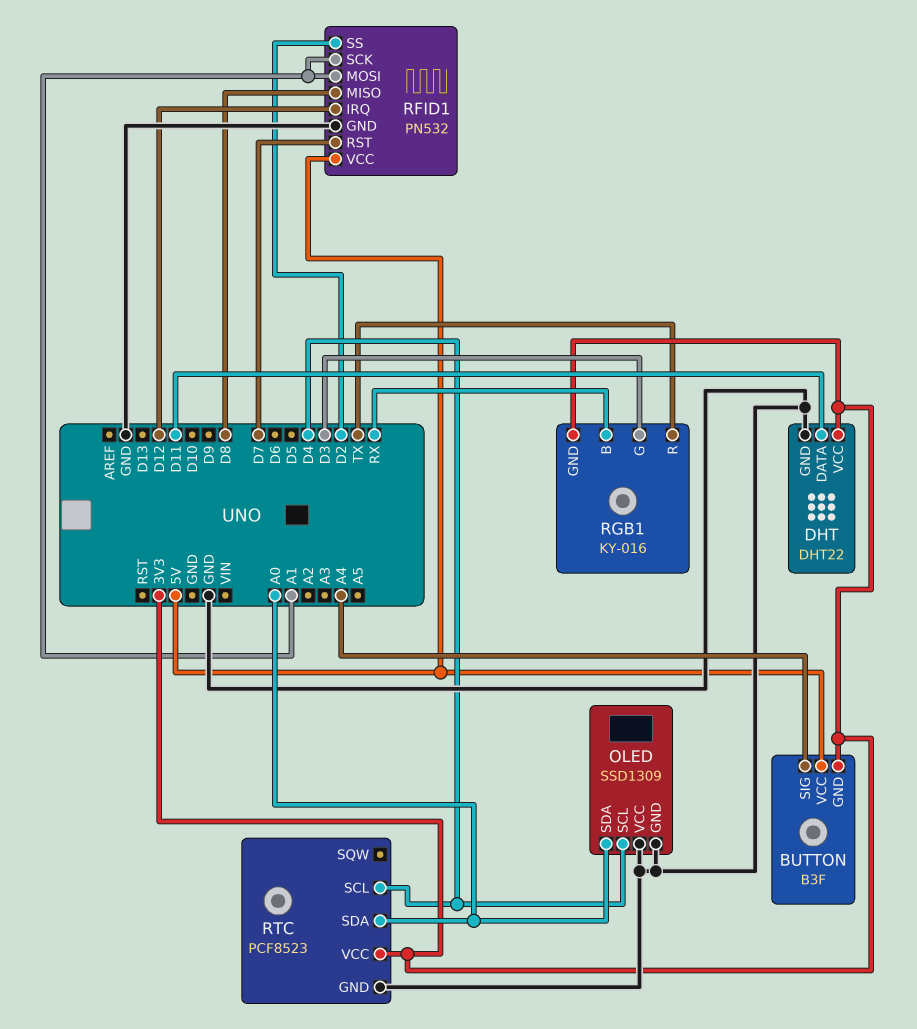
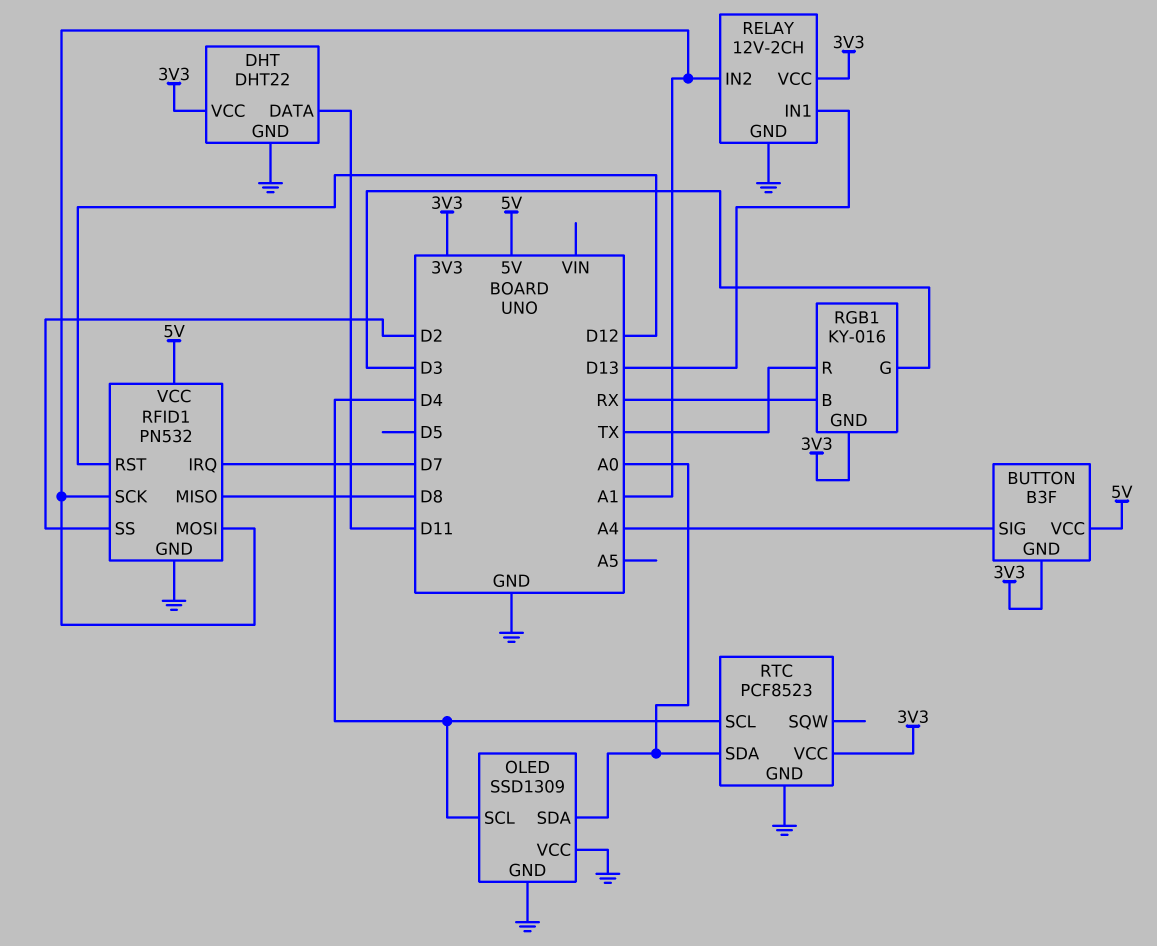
RELAY: none -> 12V-2CH
RELAY pin GND: none -> GND
RELAY pin IN1: none -> D13
RELAY pin IN2: none -> A1
RELAY pin VCC: none -> 3V3
RFID1 pin IRQ: D12 -> D7
RFID1 pin RST: D7 -> D12

